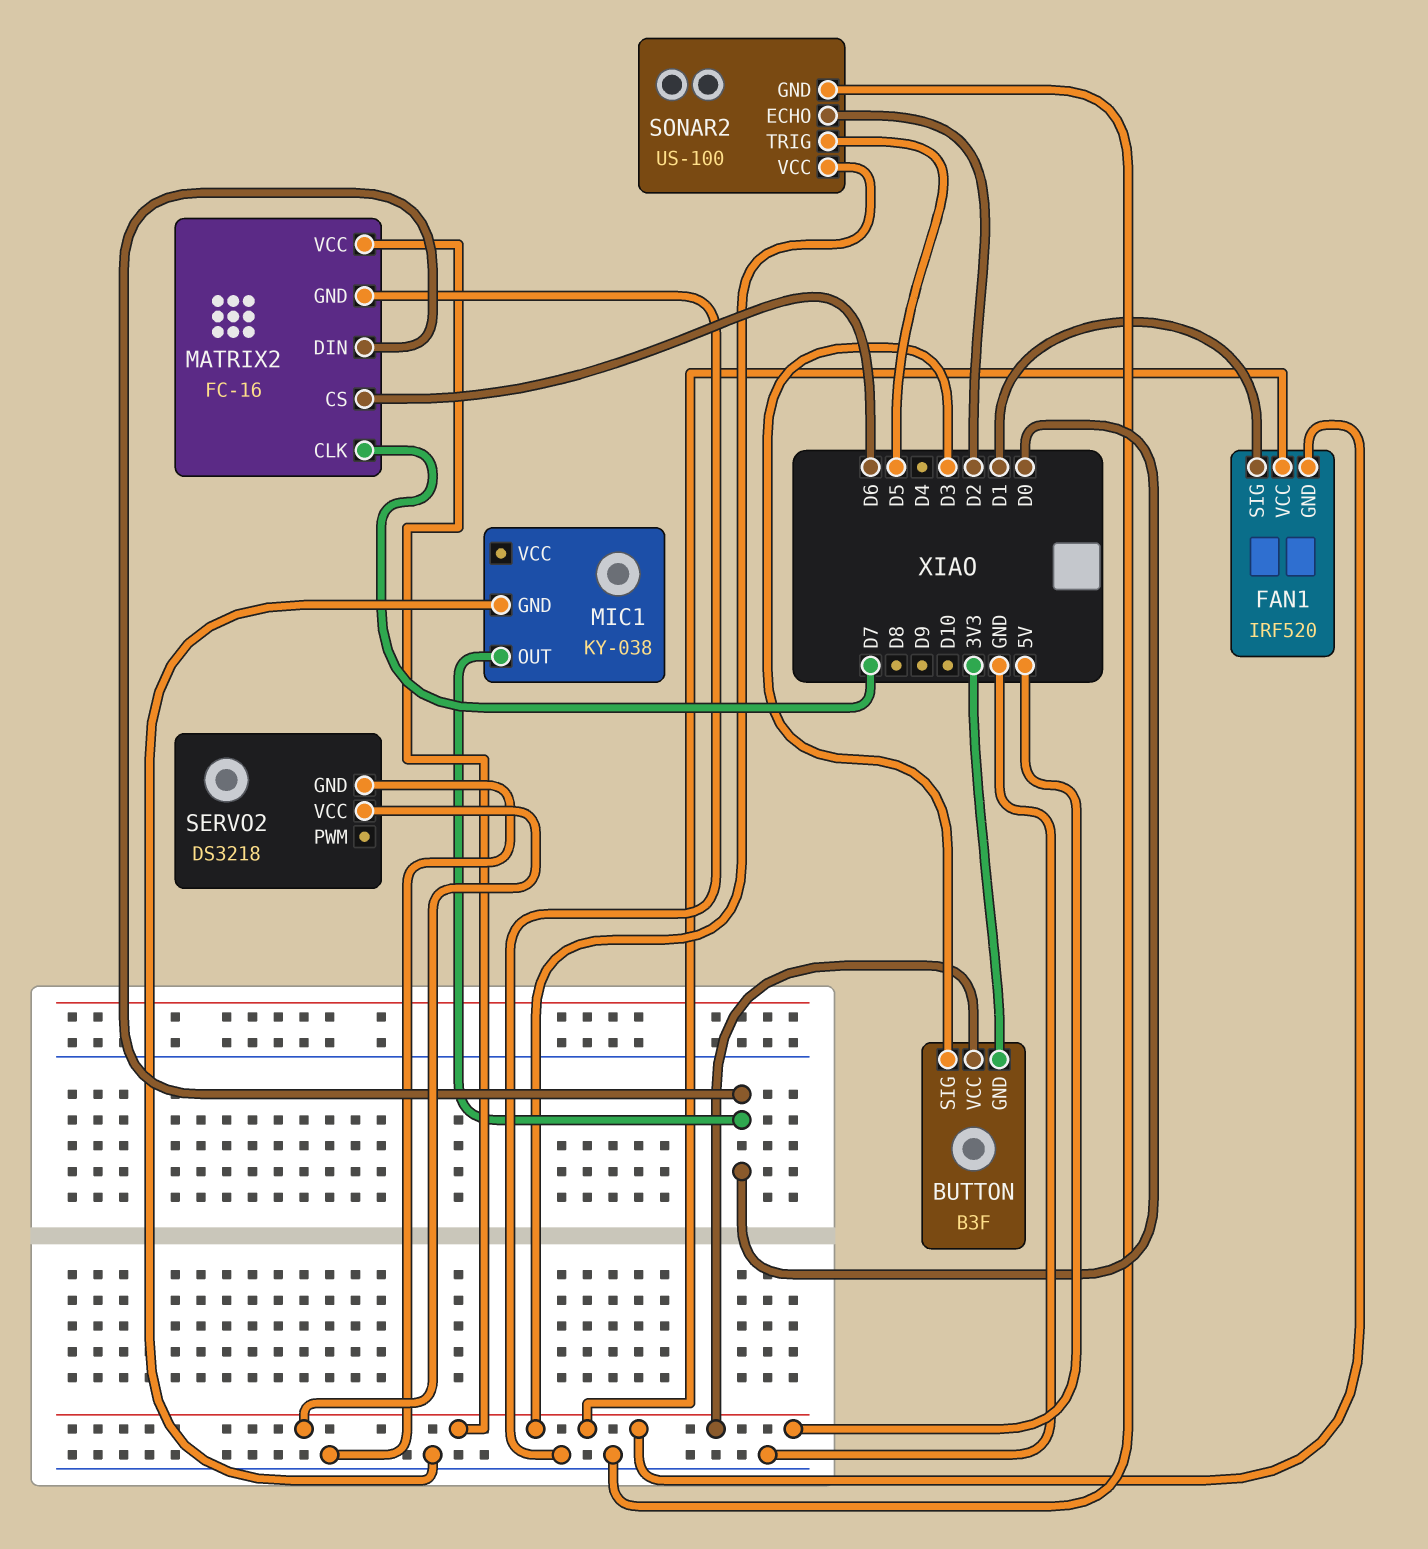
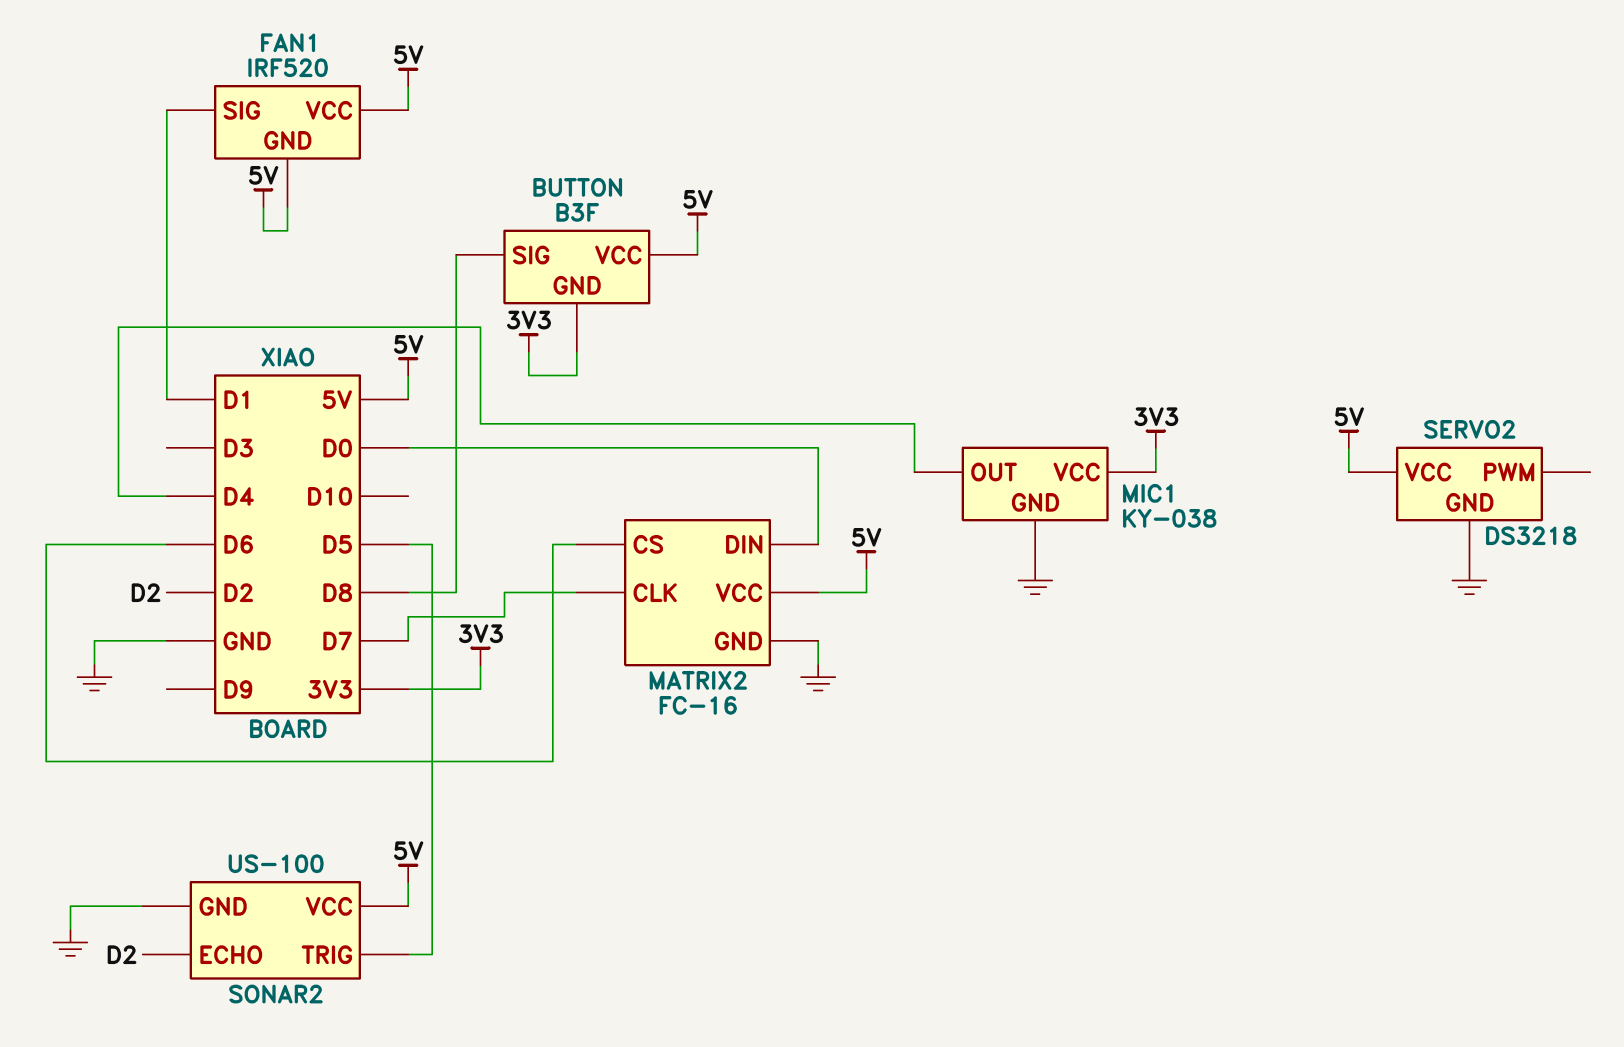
BUTTON pin SIG: D3 -> D8
MIC1 pin OUT: D0 -> D4
MIC1 pin VCC: none -> 3V3

